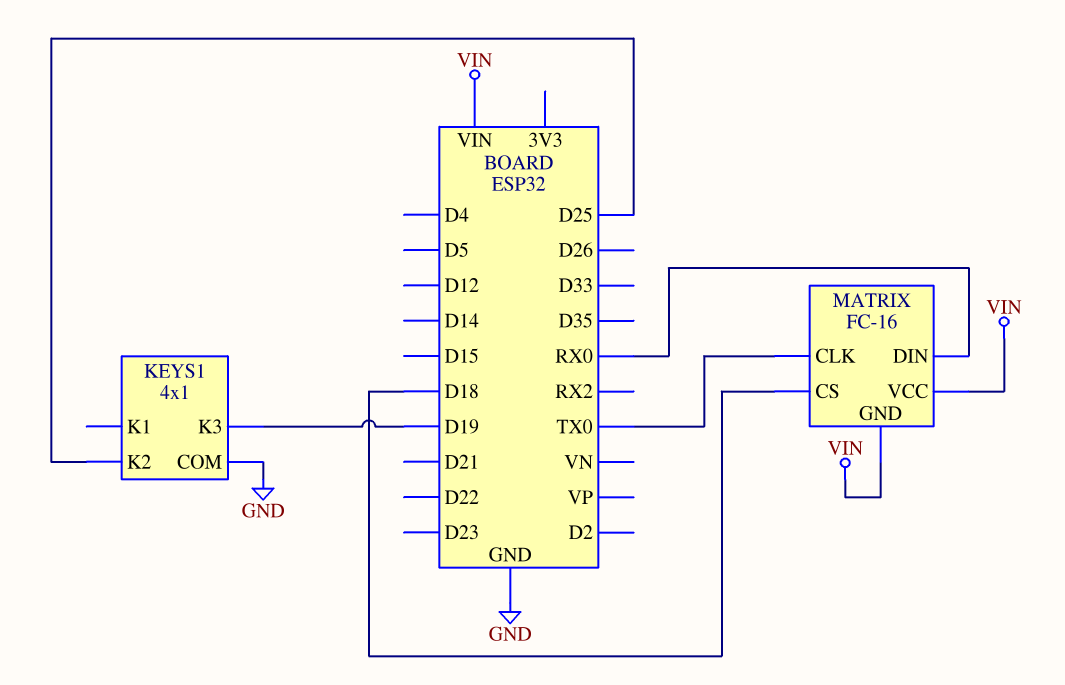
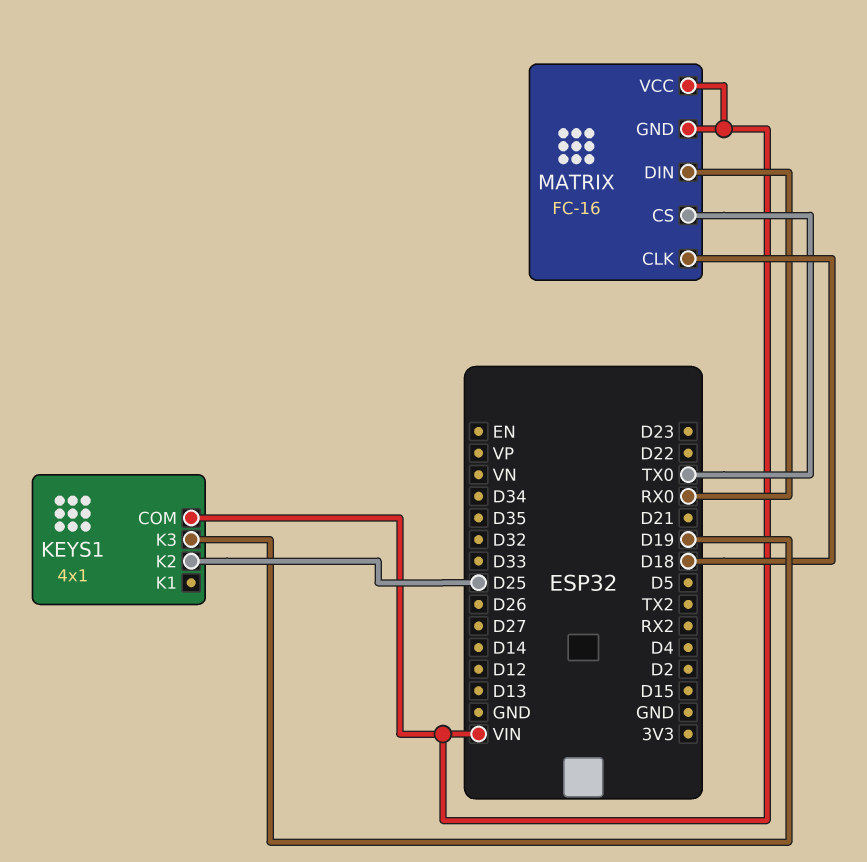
KEYS1 pin COM: GND -> VIN
MATRIX pin CLK: TX0 -> D18
MATRIX pin CS: D18 -> TX0

